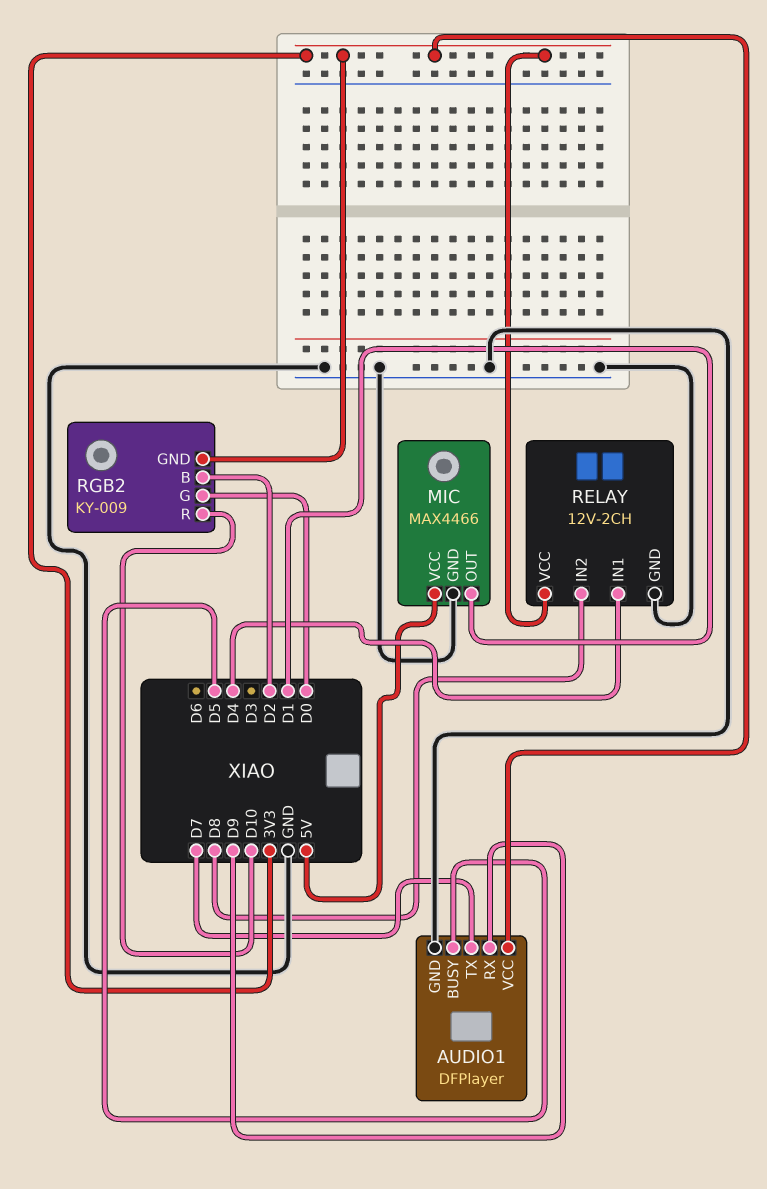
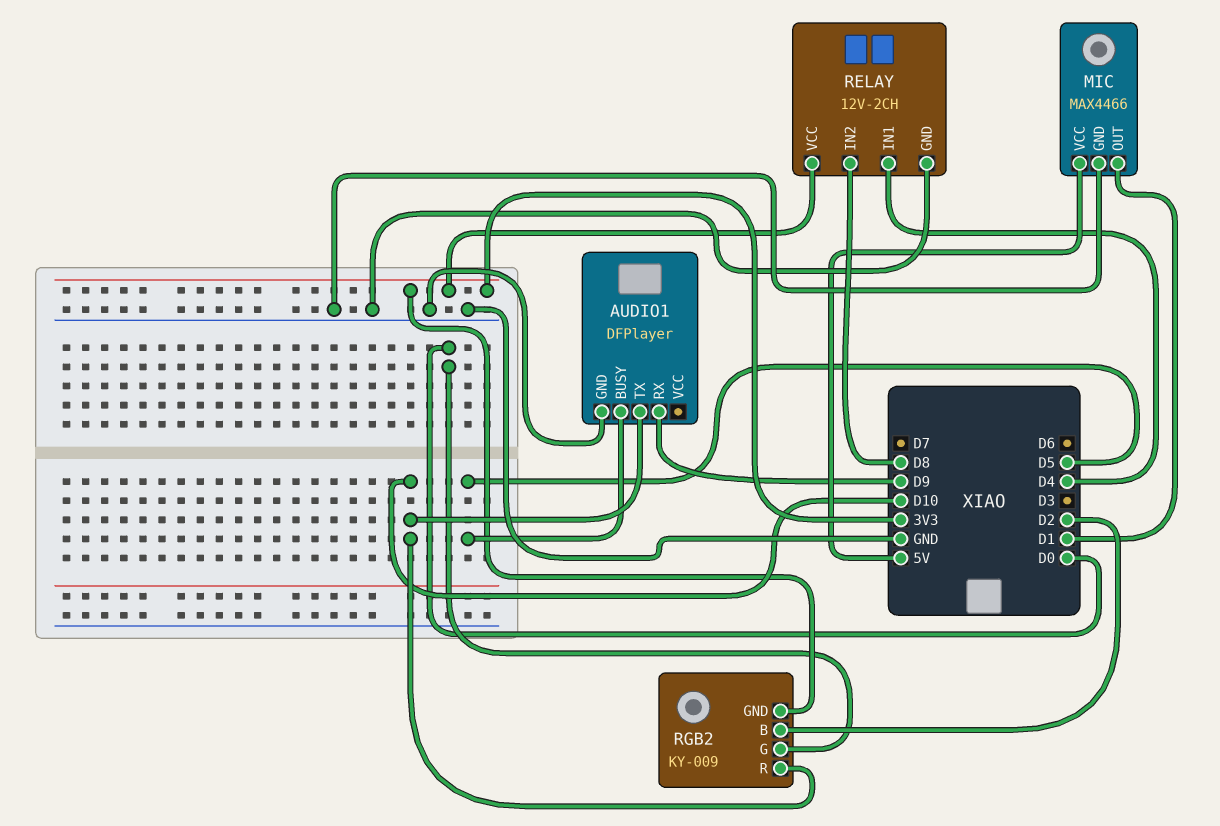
AUDIO1 pin TX: D7 -> D10
AUDIO1 pin VCC: 3V3 -> none

